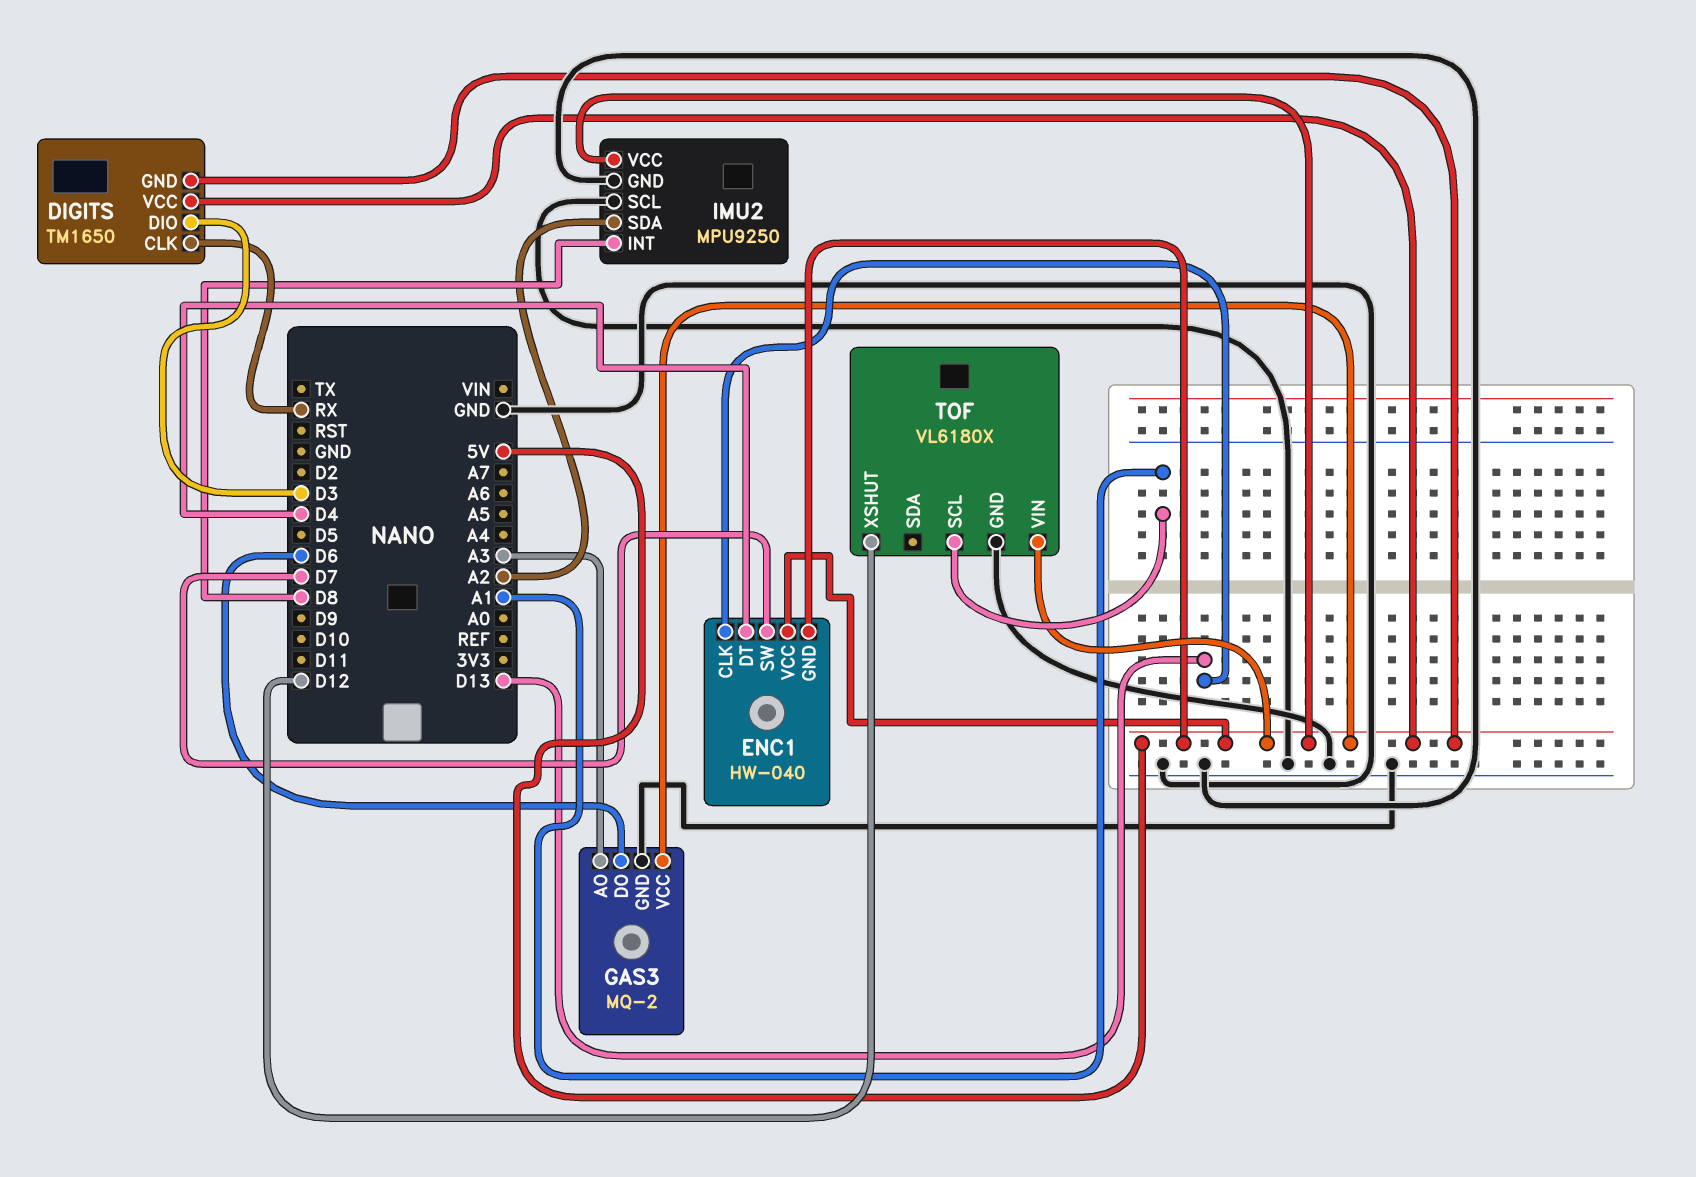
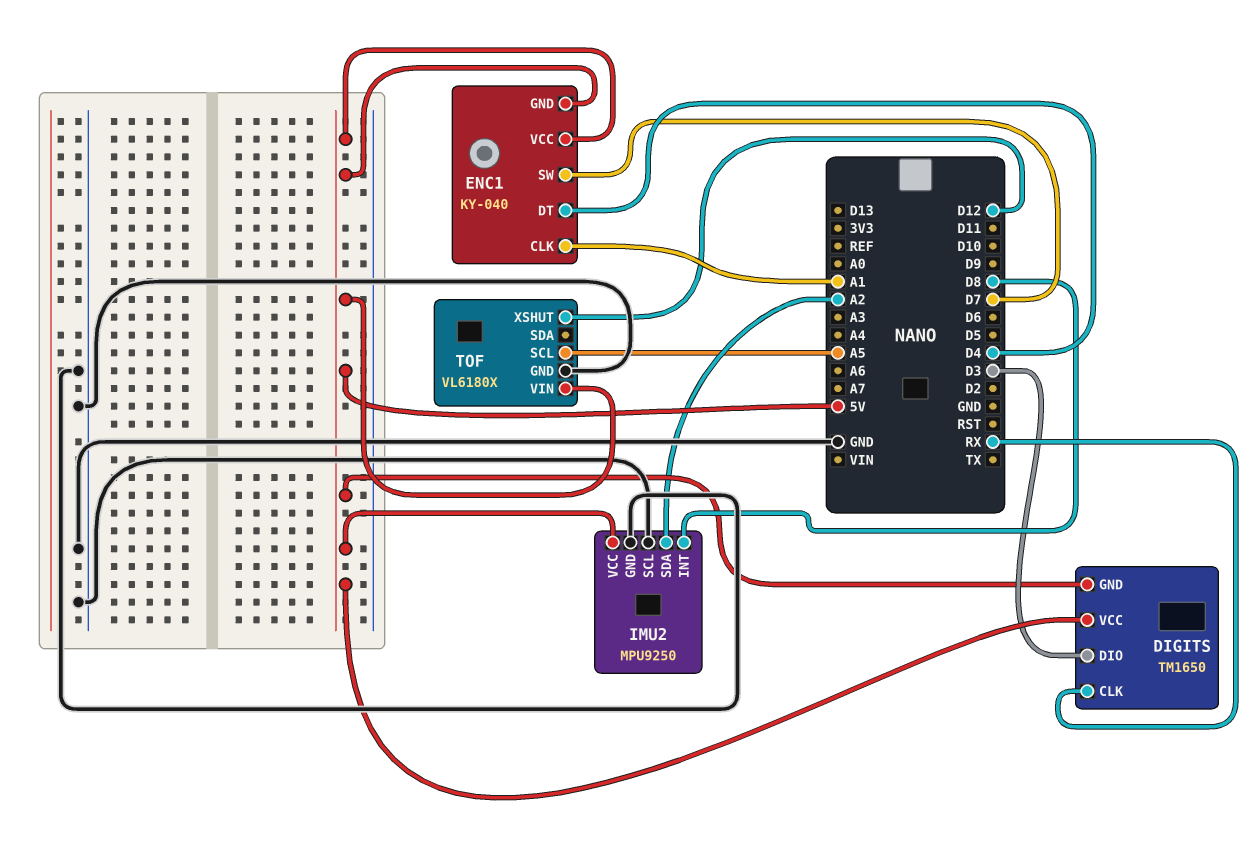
ENC1: HW-040 -> KY-040
ENC1 pin CLK: D13 -> A1
GAS3: MQ-2 -> none
GAS3 pin AO: A3 -> none
GAS3 pin DO: D6 -> none
GAS3 pin GND: GND -> none
GAS3 pin VCC: 5V -> none
TOF pin SCL: A1 -> A5

